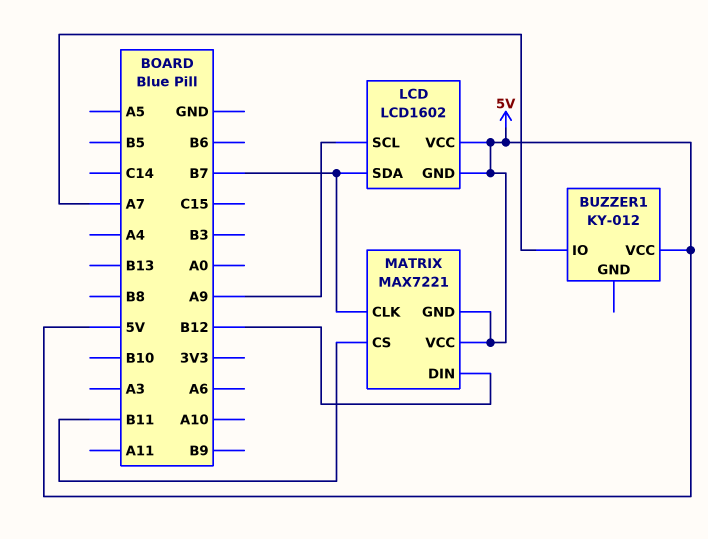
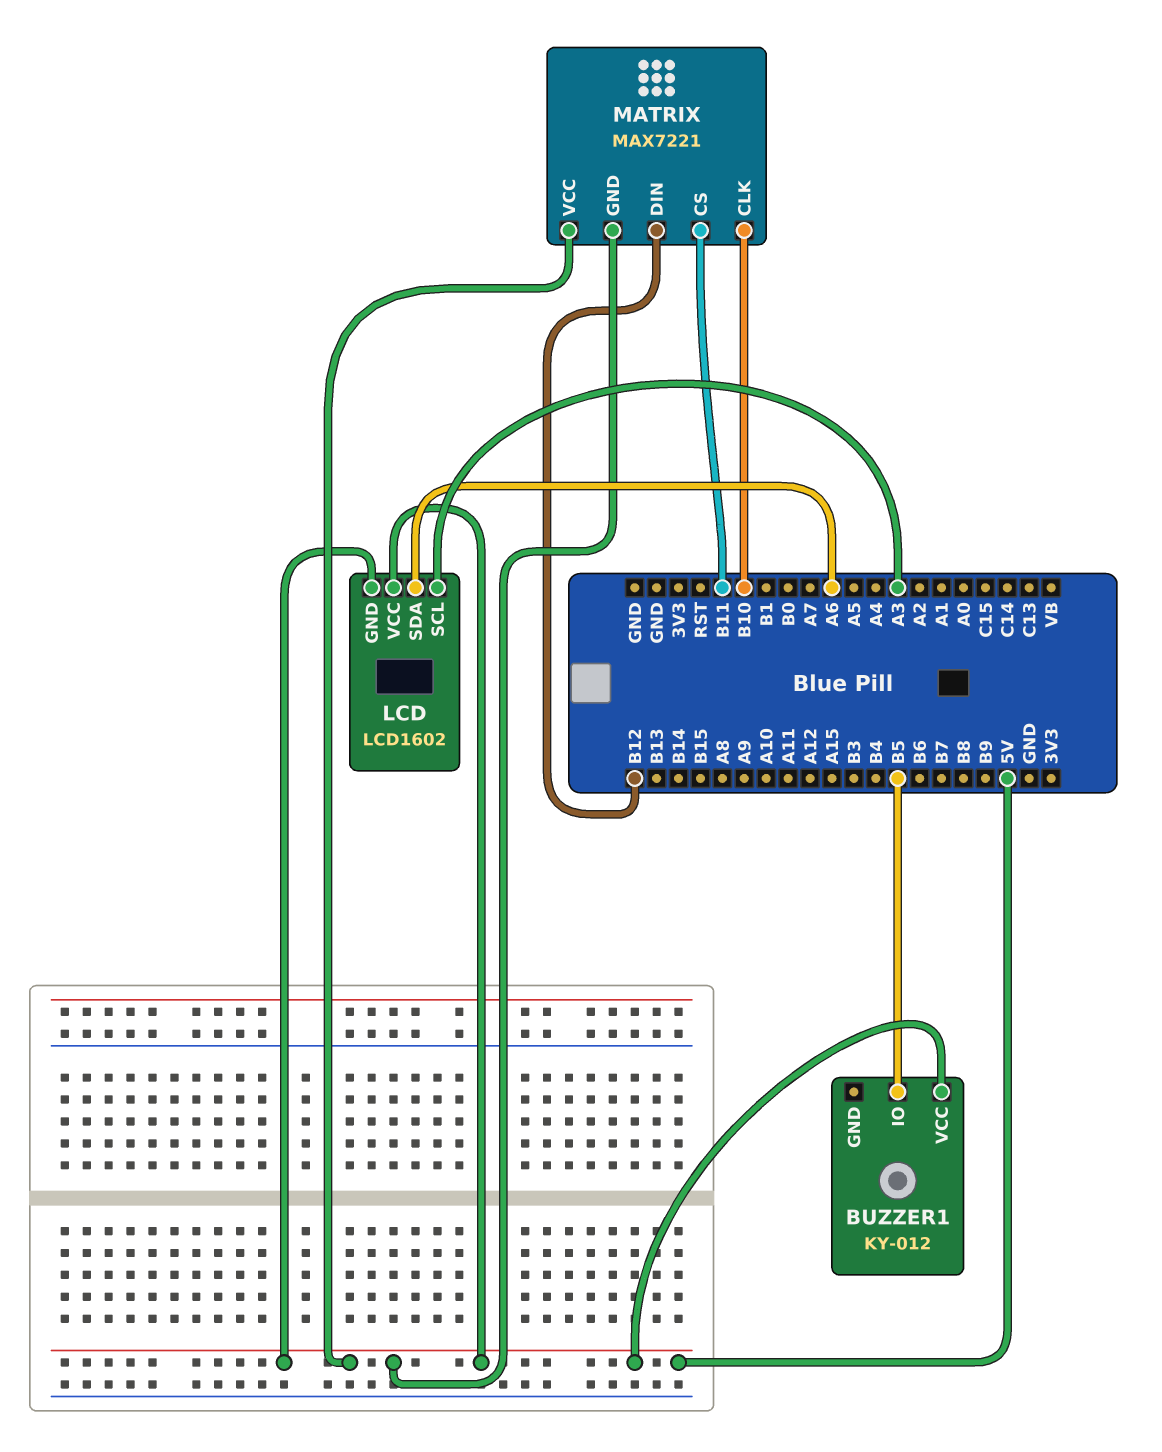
BUZZER1 pin IO: A7 -> B5
LCD pin SCL: A9 -> A3
LCD pin SDA: B7 -> A6
MATRIX pin CLK: B7 -> B10

